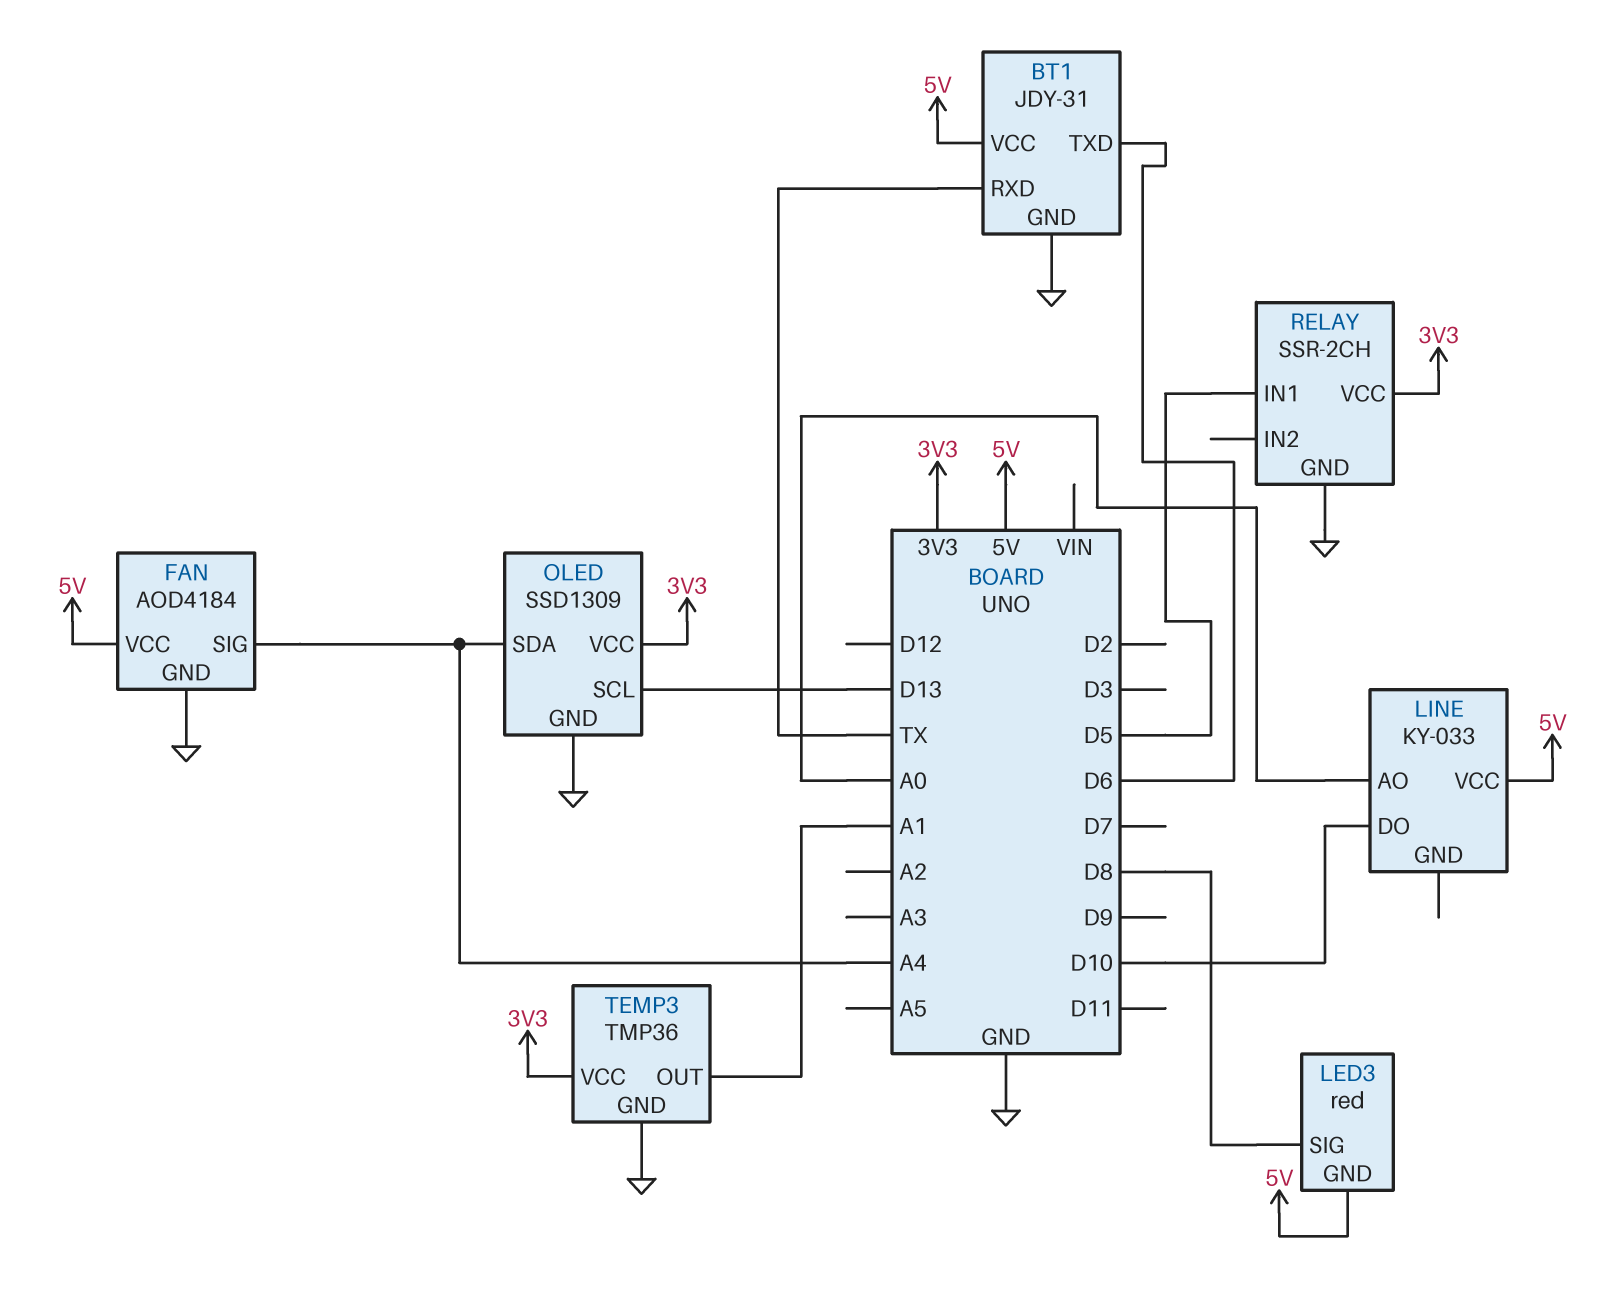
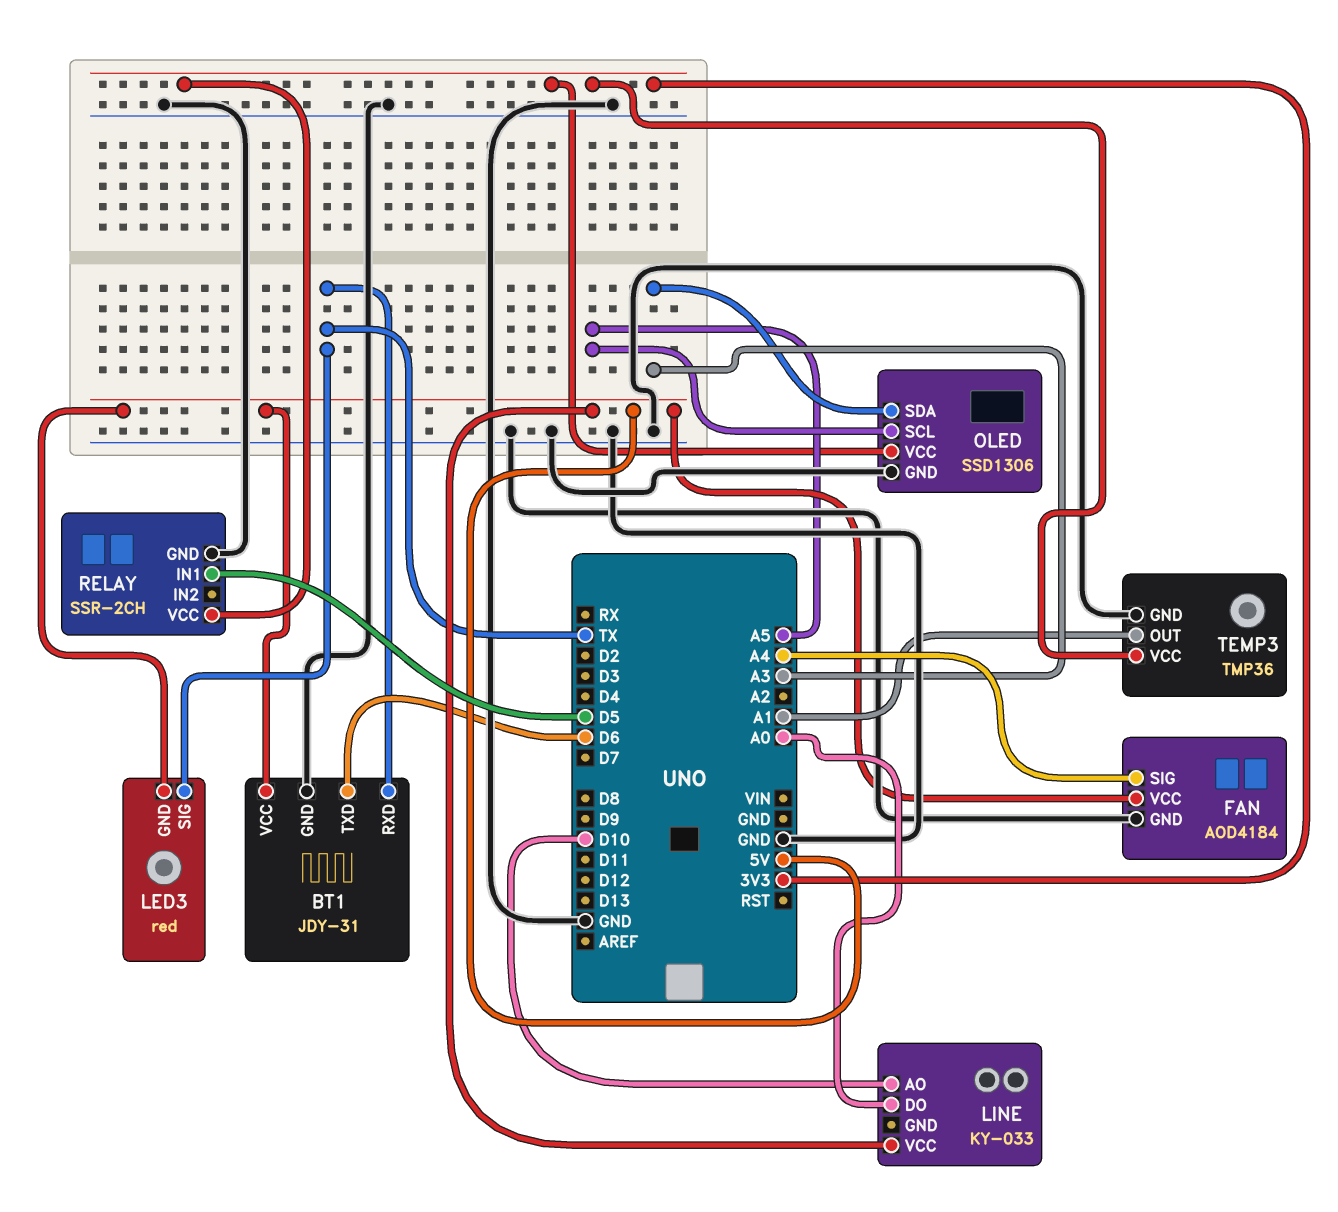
LED3 pin SIG: D8 -> TX
LINE pin AO: A0 -> D10
LINE pin DO: D10 -> A0
OLED: SSD1309 -> SSD1306
OLED pin SCL: D13 -> A5
OLED pin SDA: A4 -> A3

